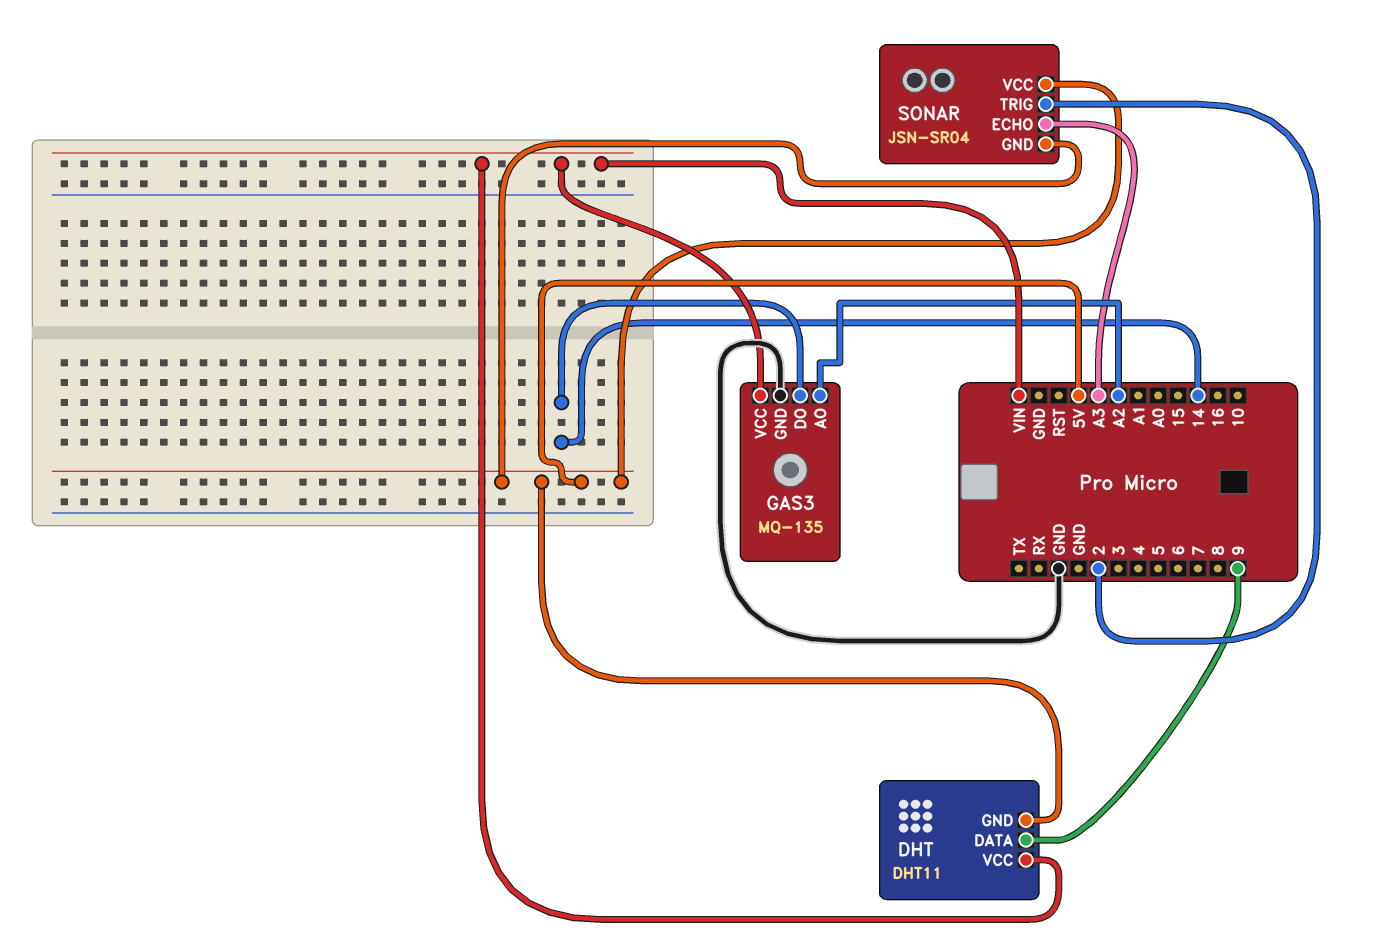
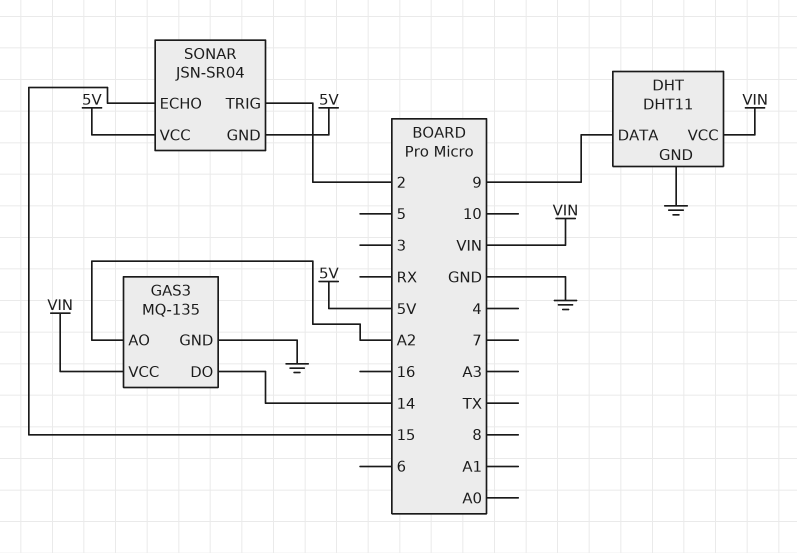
DHT pin GND: 5V -> GND
SONAR pin ECHO: A3 -> 15

